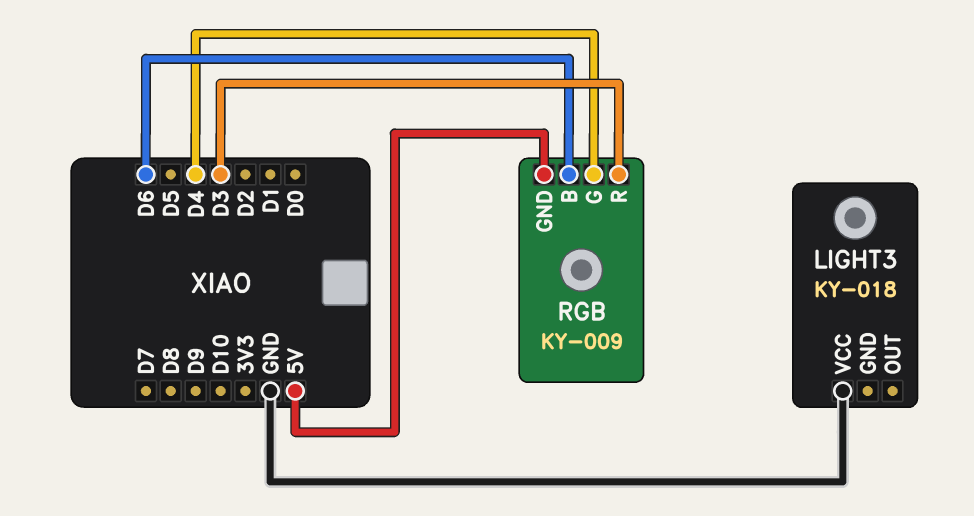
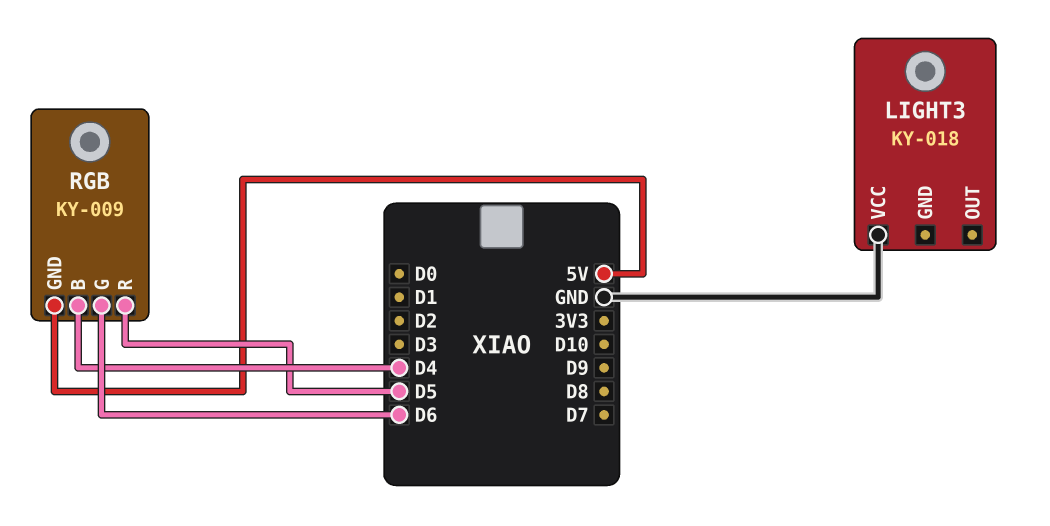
RGB pin B: D6 -> D4
RGB pin G: D4 -> D6
RGB pin R: D3 -> D5

